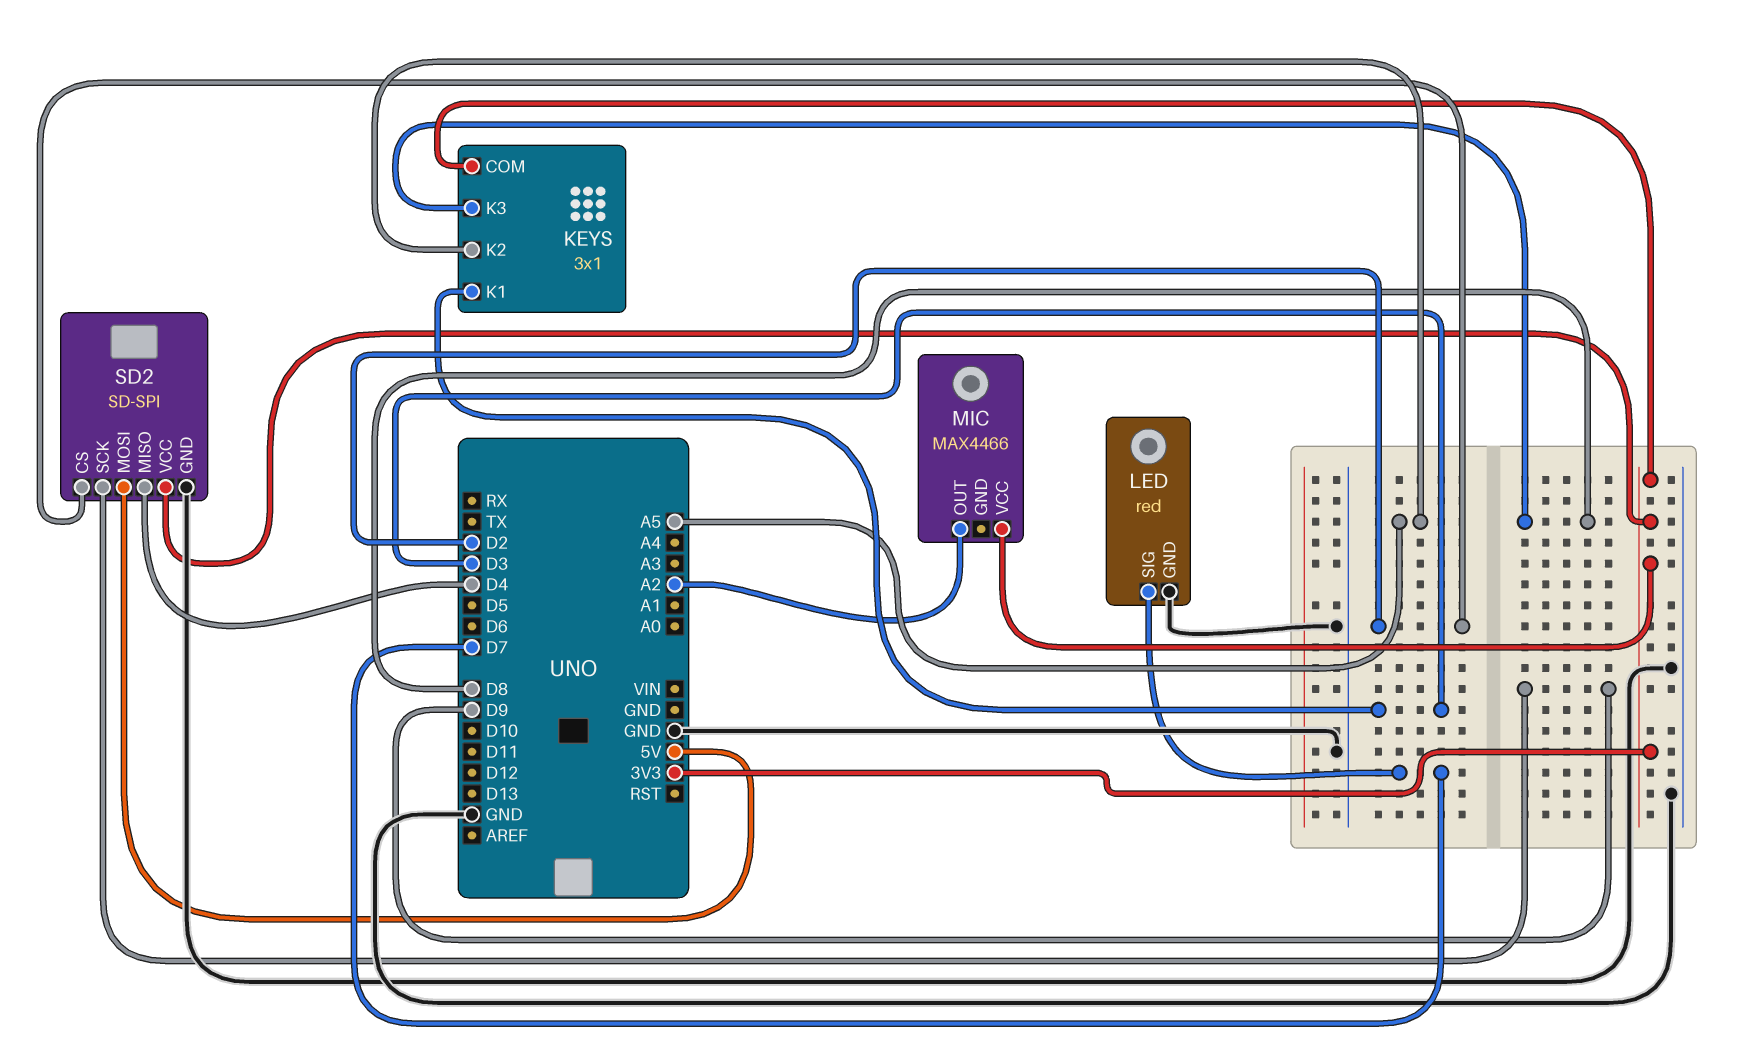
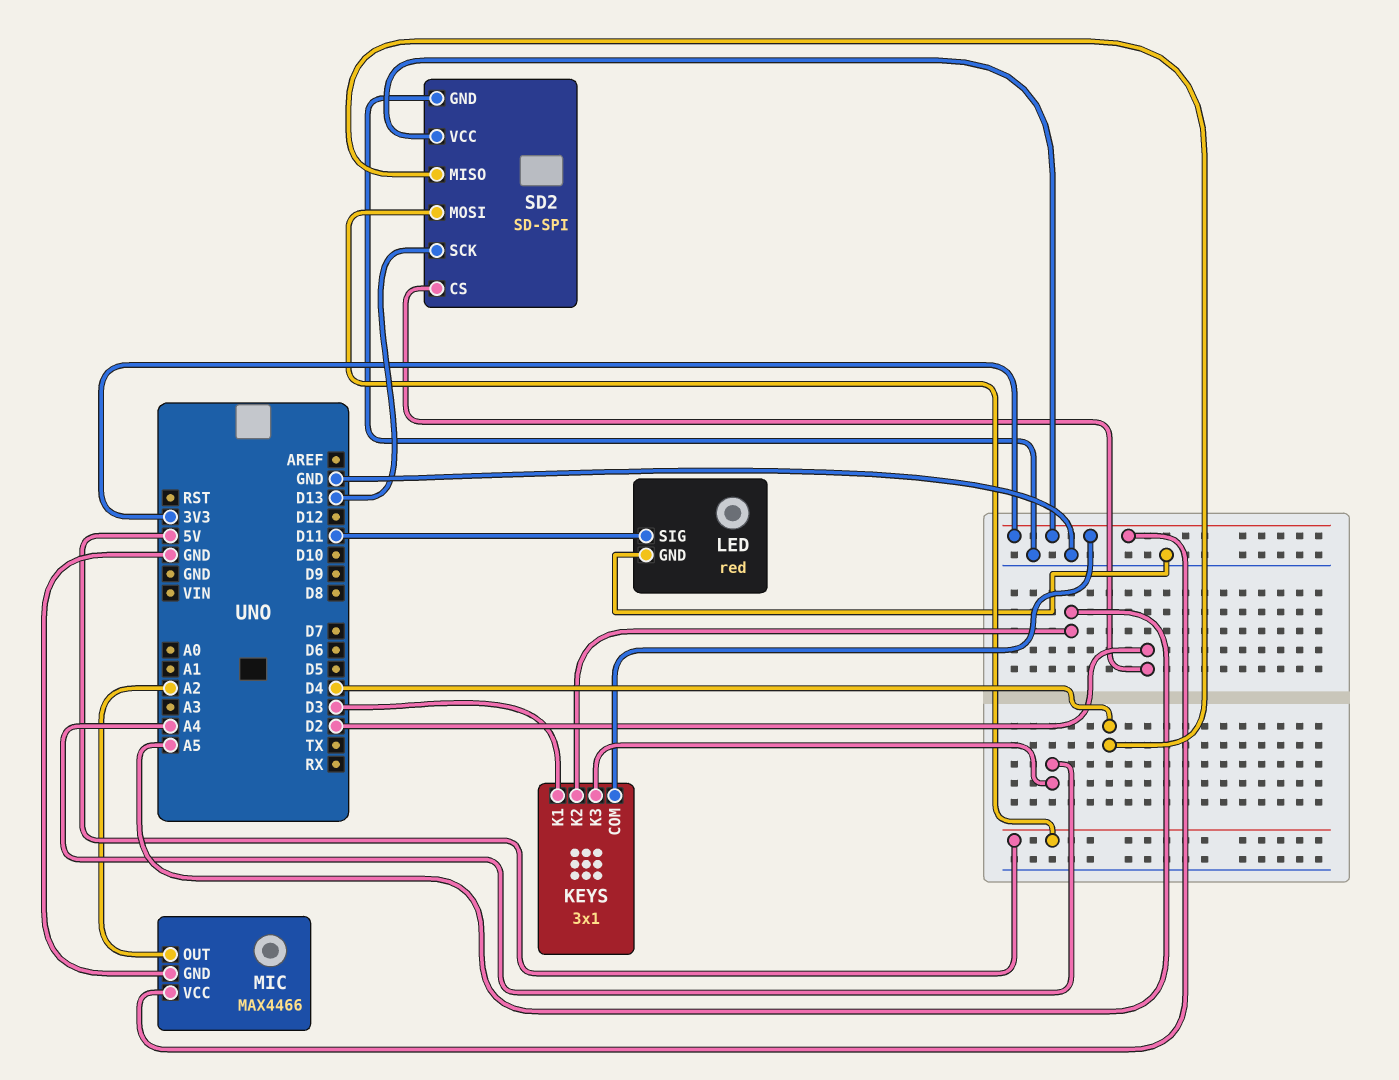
KEYS pin K3: D8 -> A4
LED pin SIG: D7 -> D11
MIC pin GND: none -> GND
SD2 pin SCK: D9 -> D13

